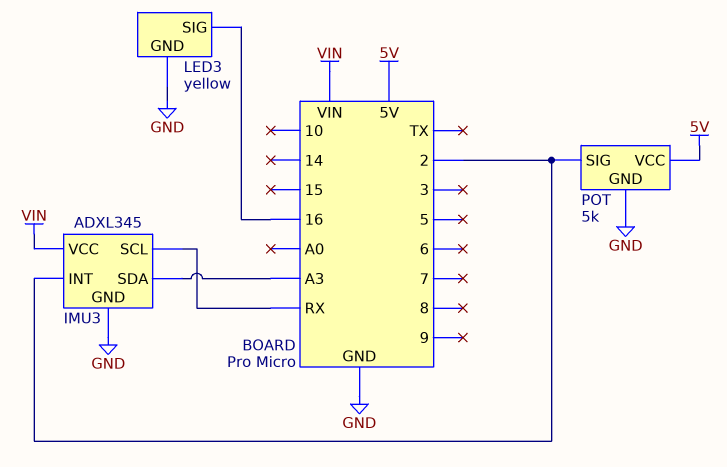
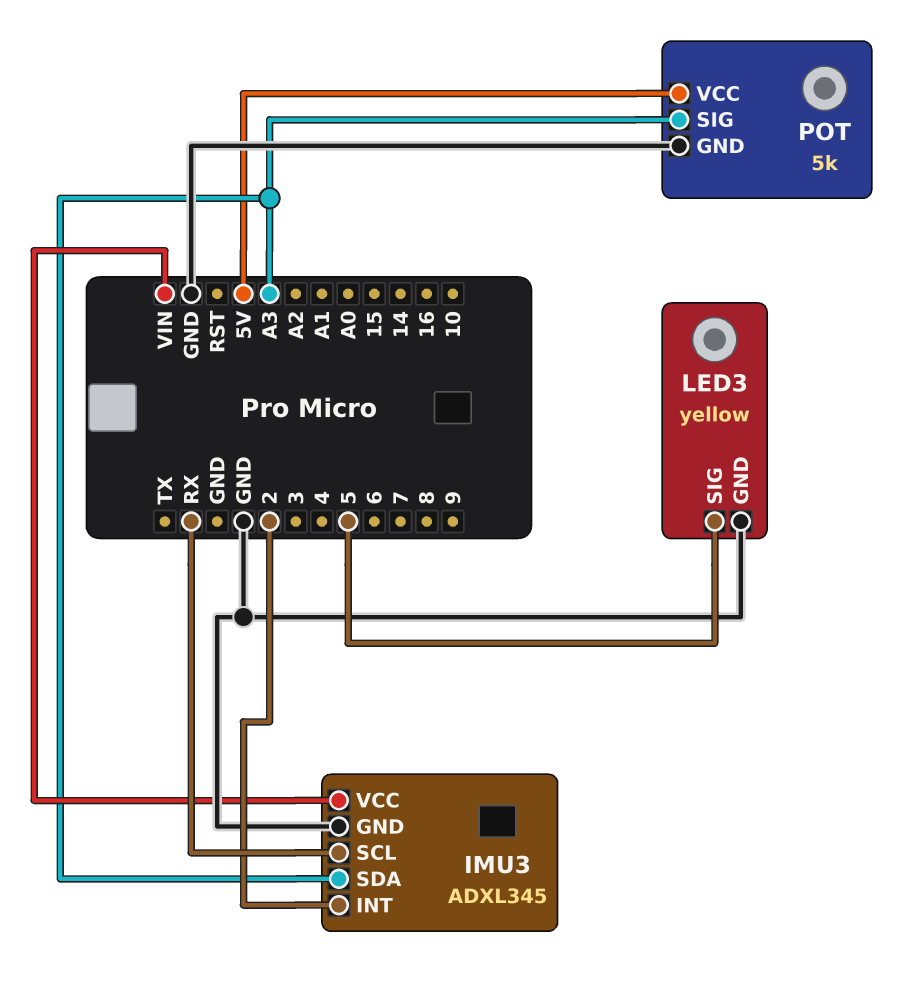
LED3 pin SIG: 16 -> 5
POT pin SIG: 2 -> A3

